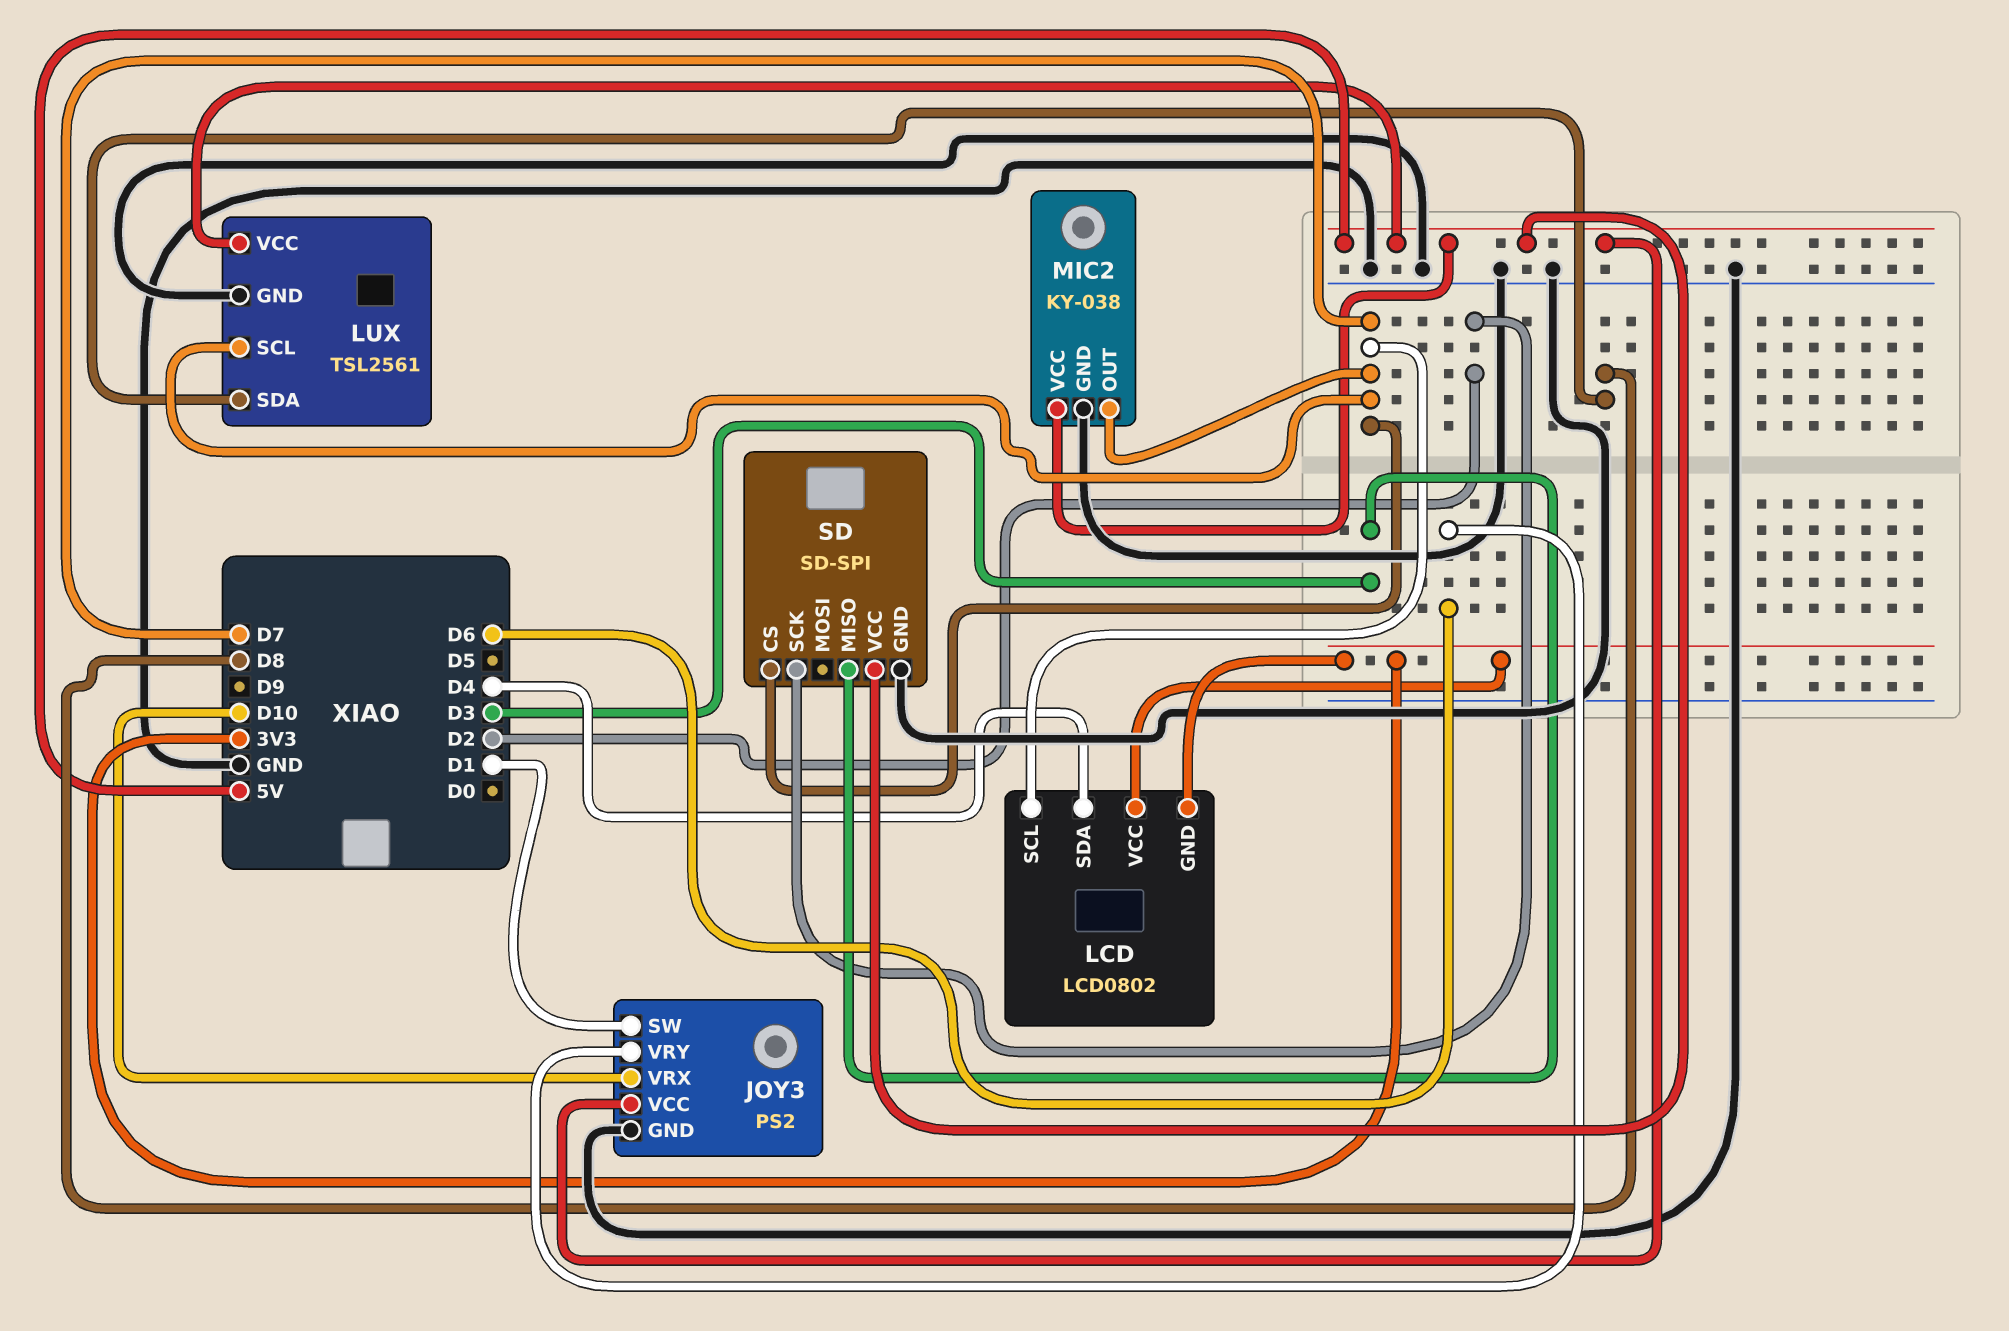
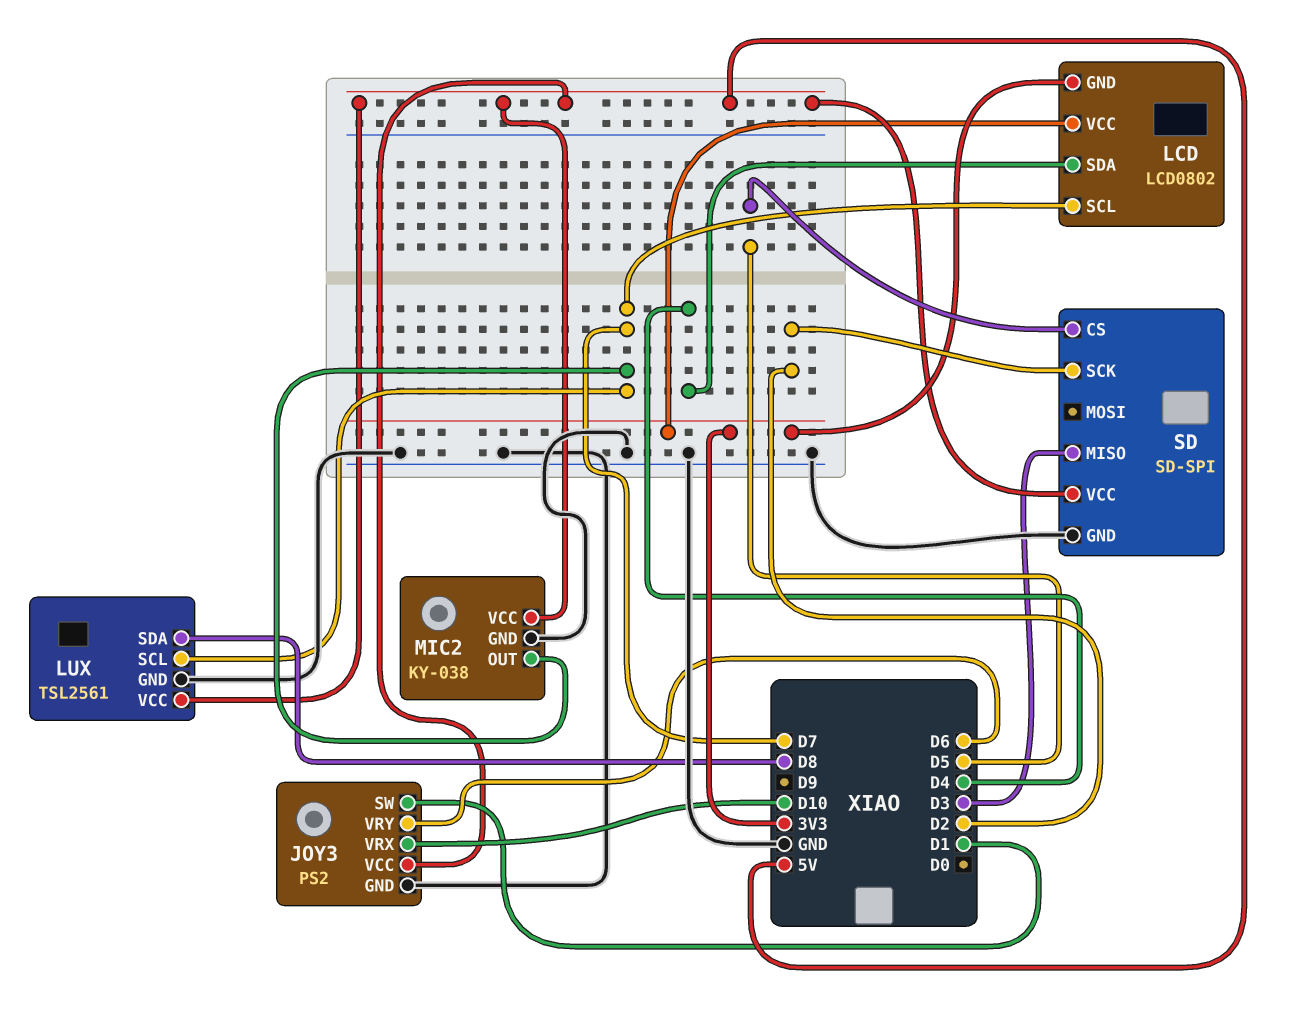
SD pin CS: D7 -> D5

